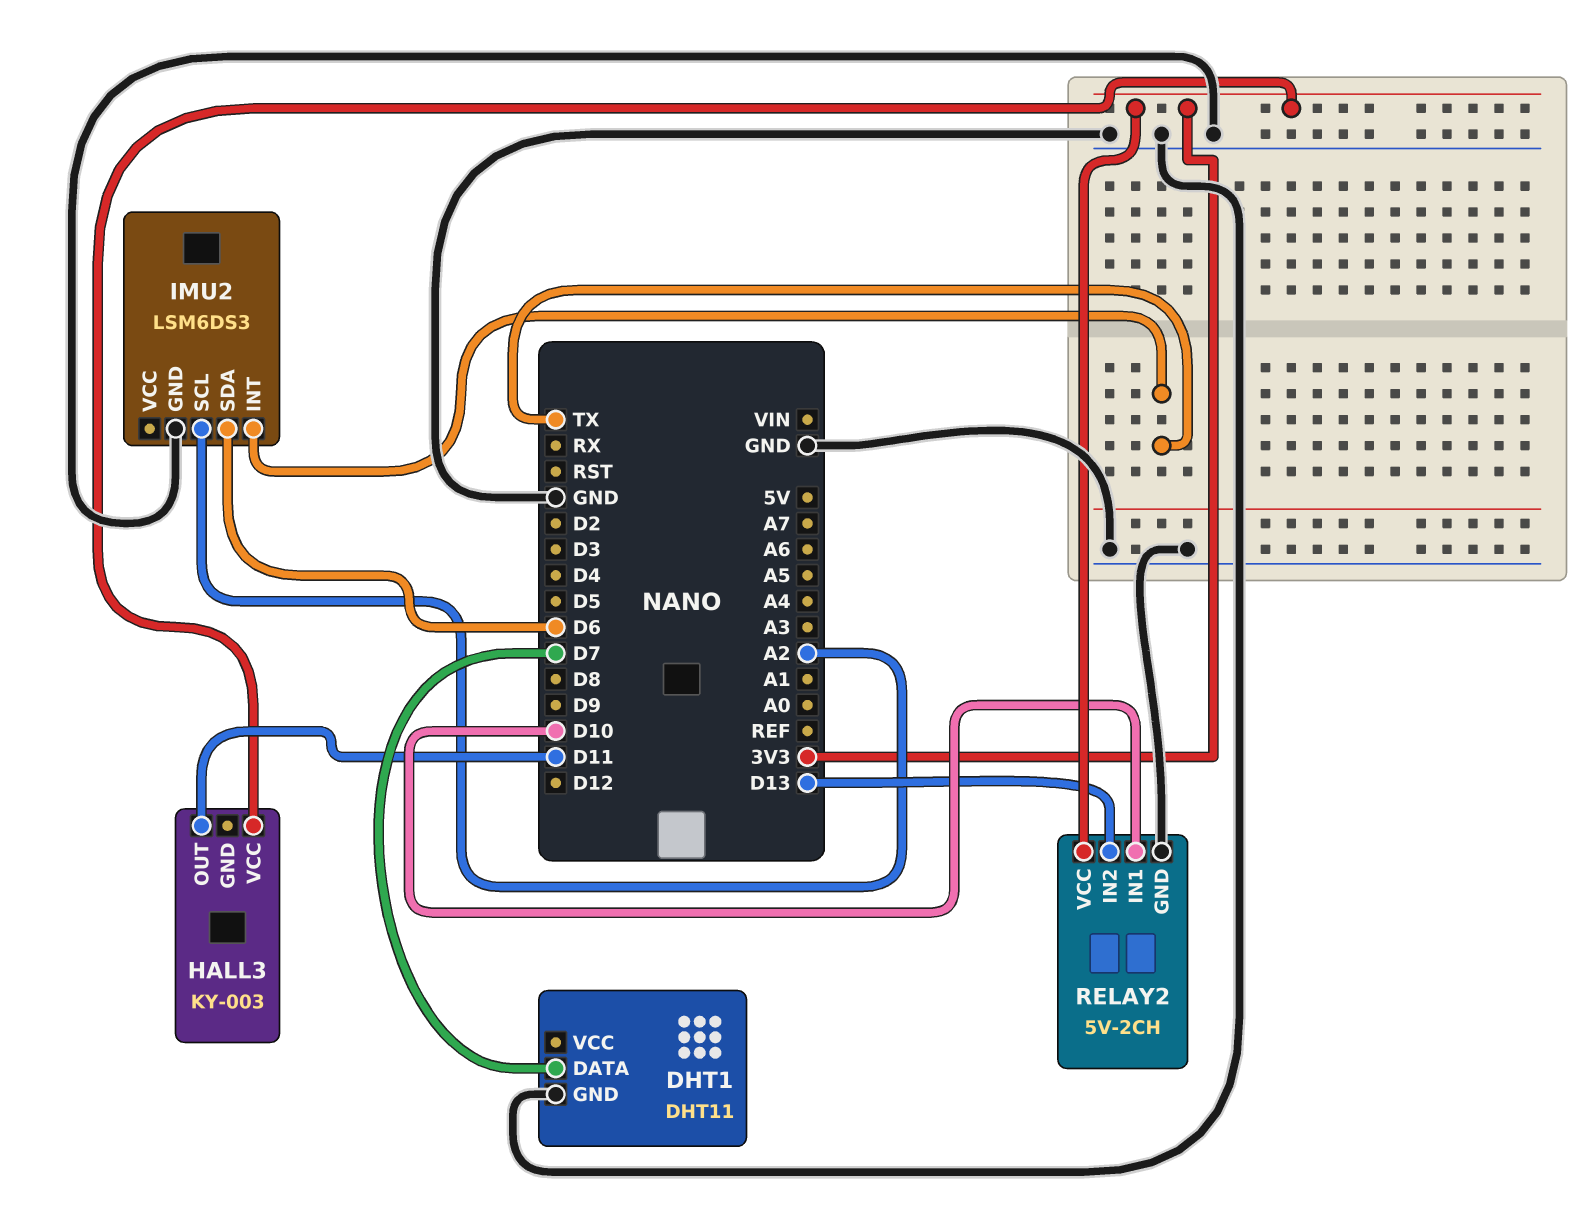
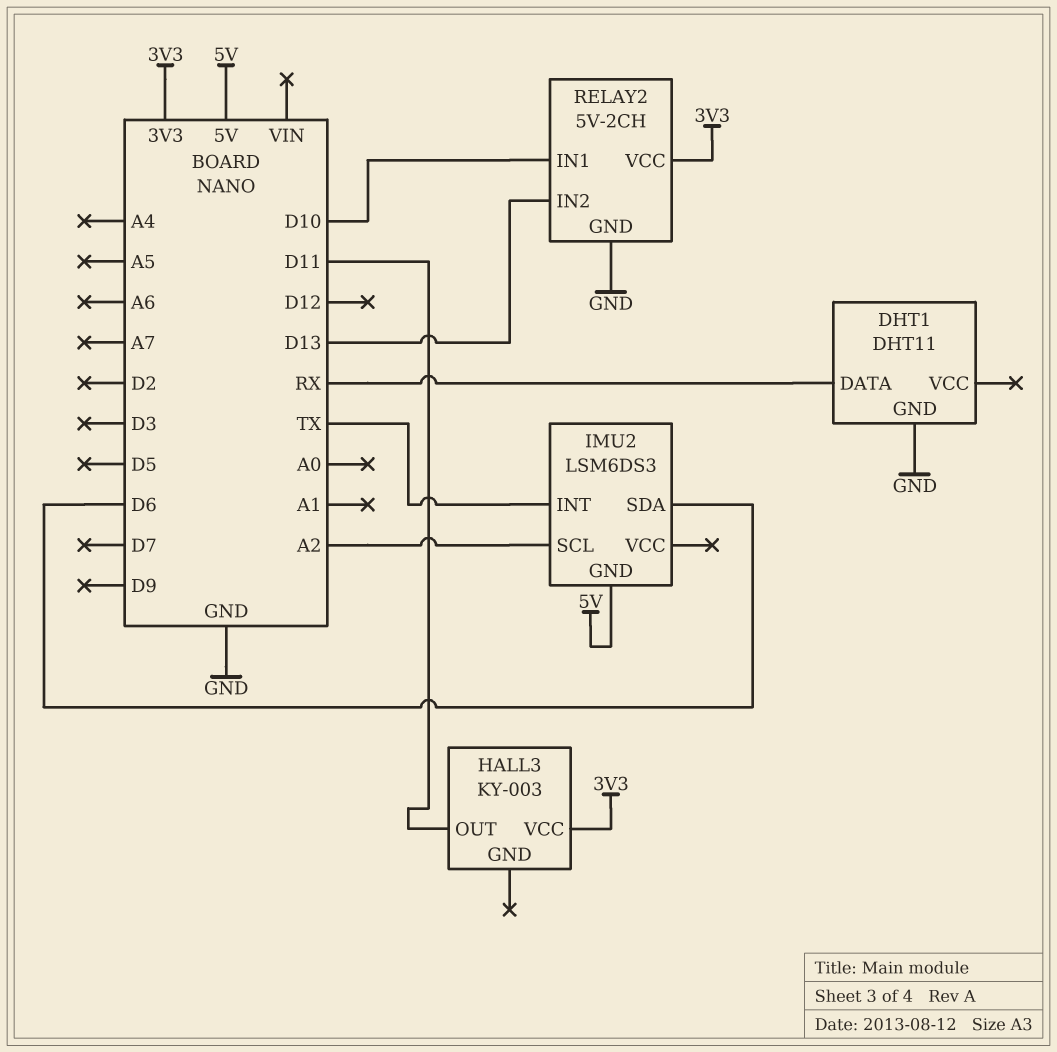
DHT1 pin DATA: D7 -> RX
IMU2 pin GND: GND -> 5V

